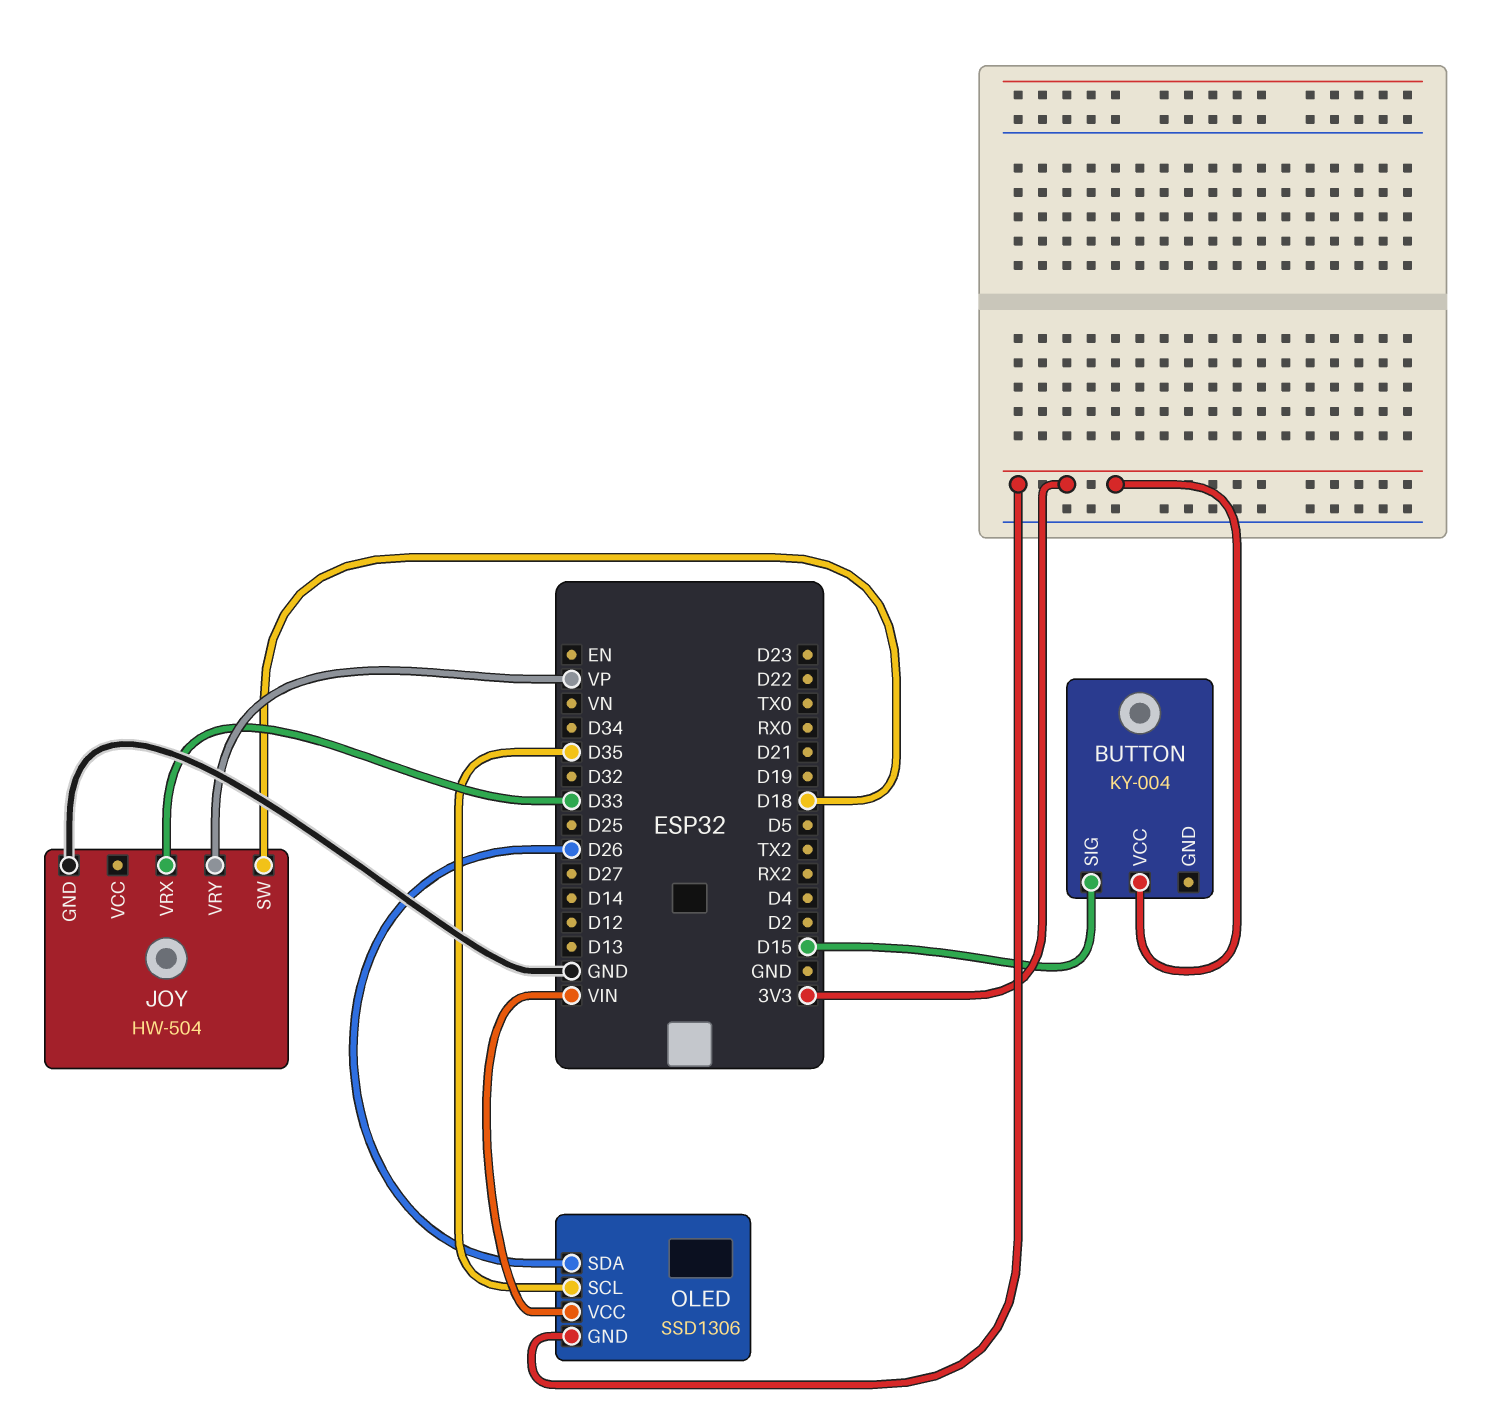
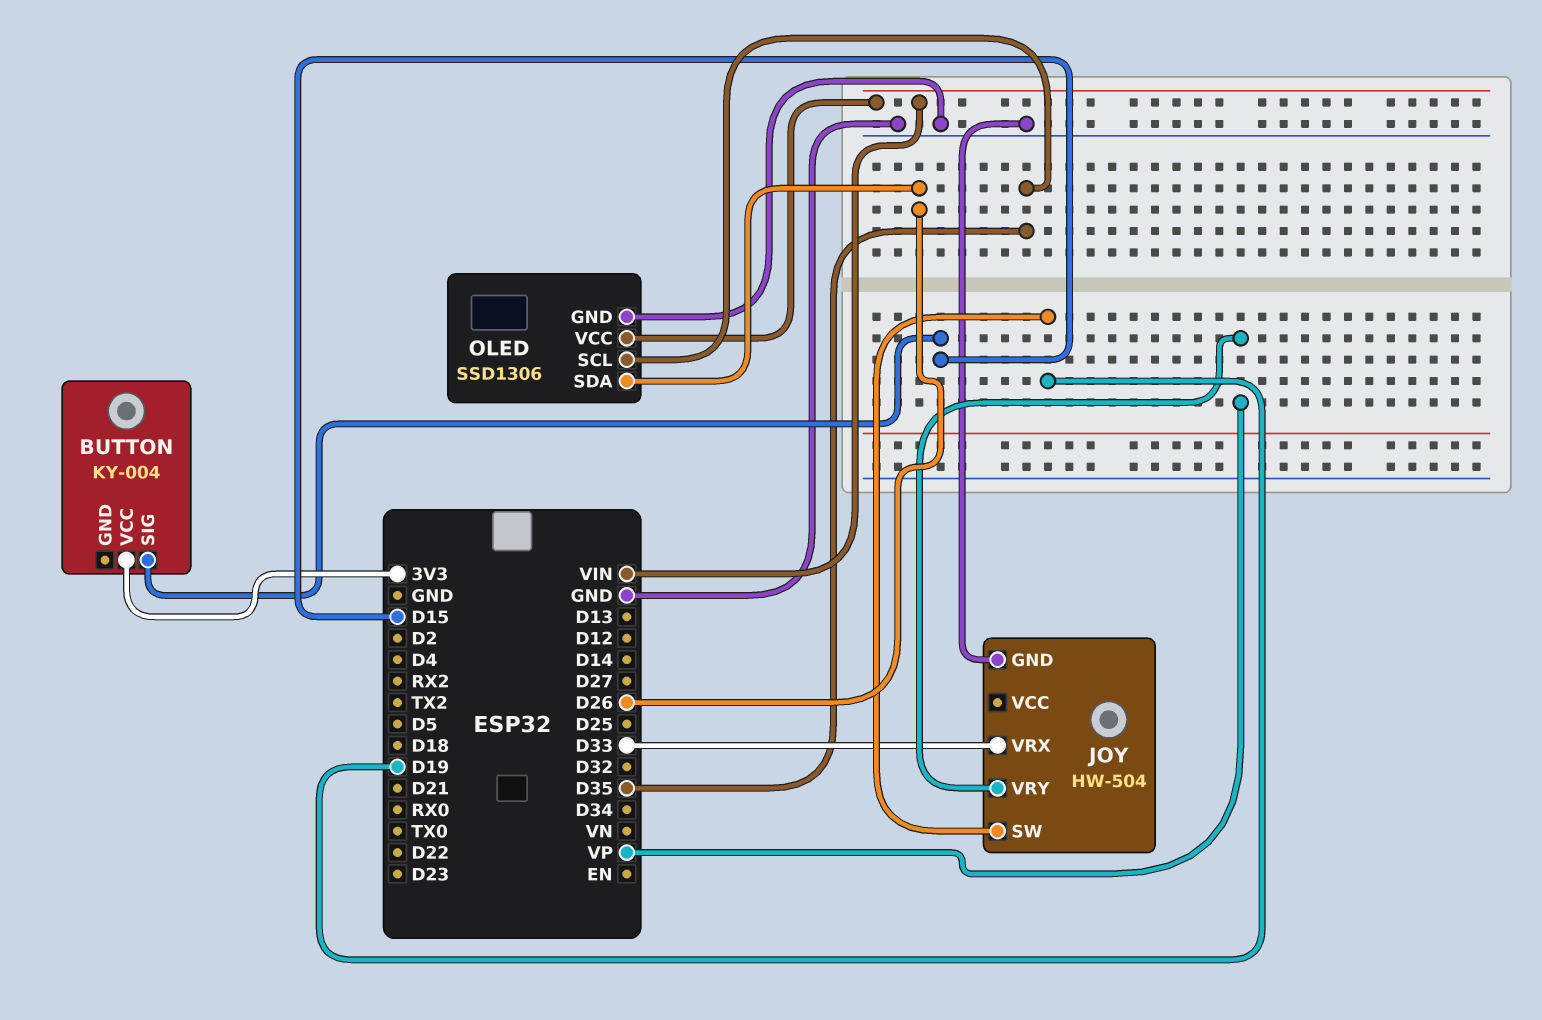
JOY pin SW: D18 -> D19
OLED pin GND: 3V3 -> GND

